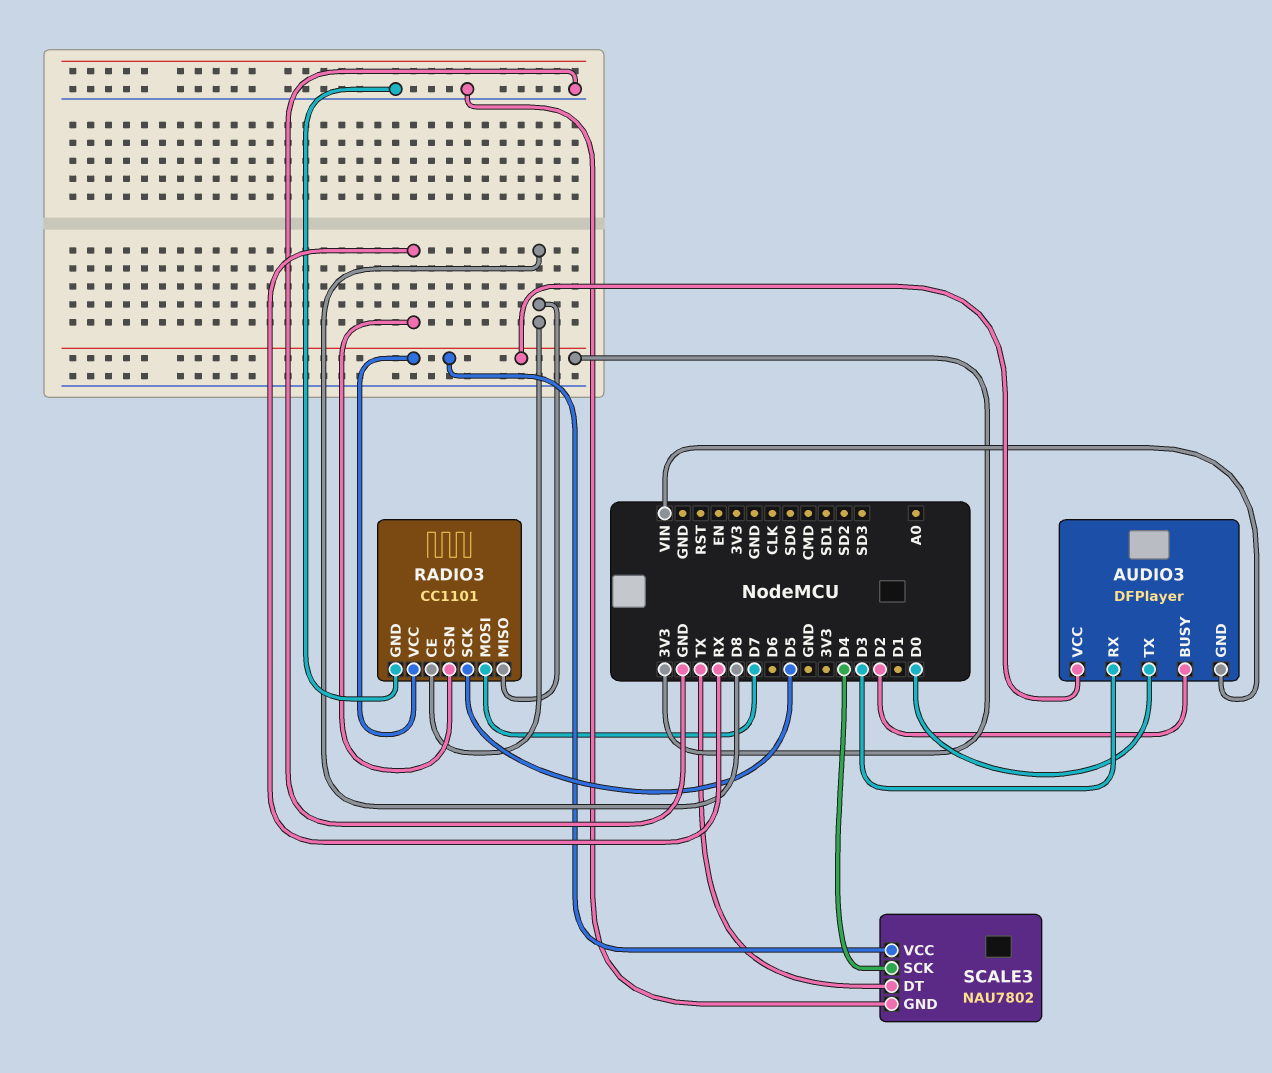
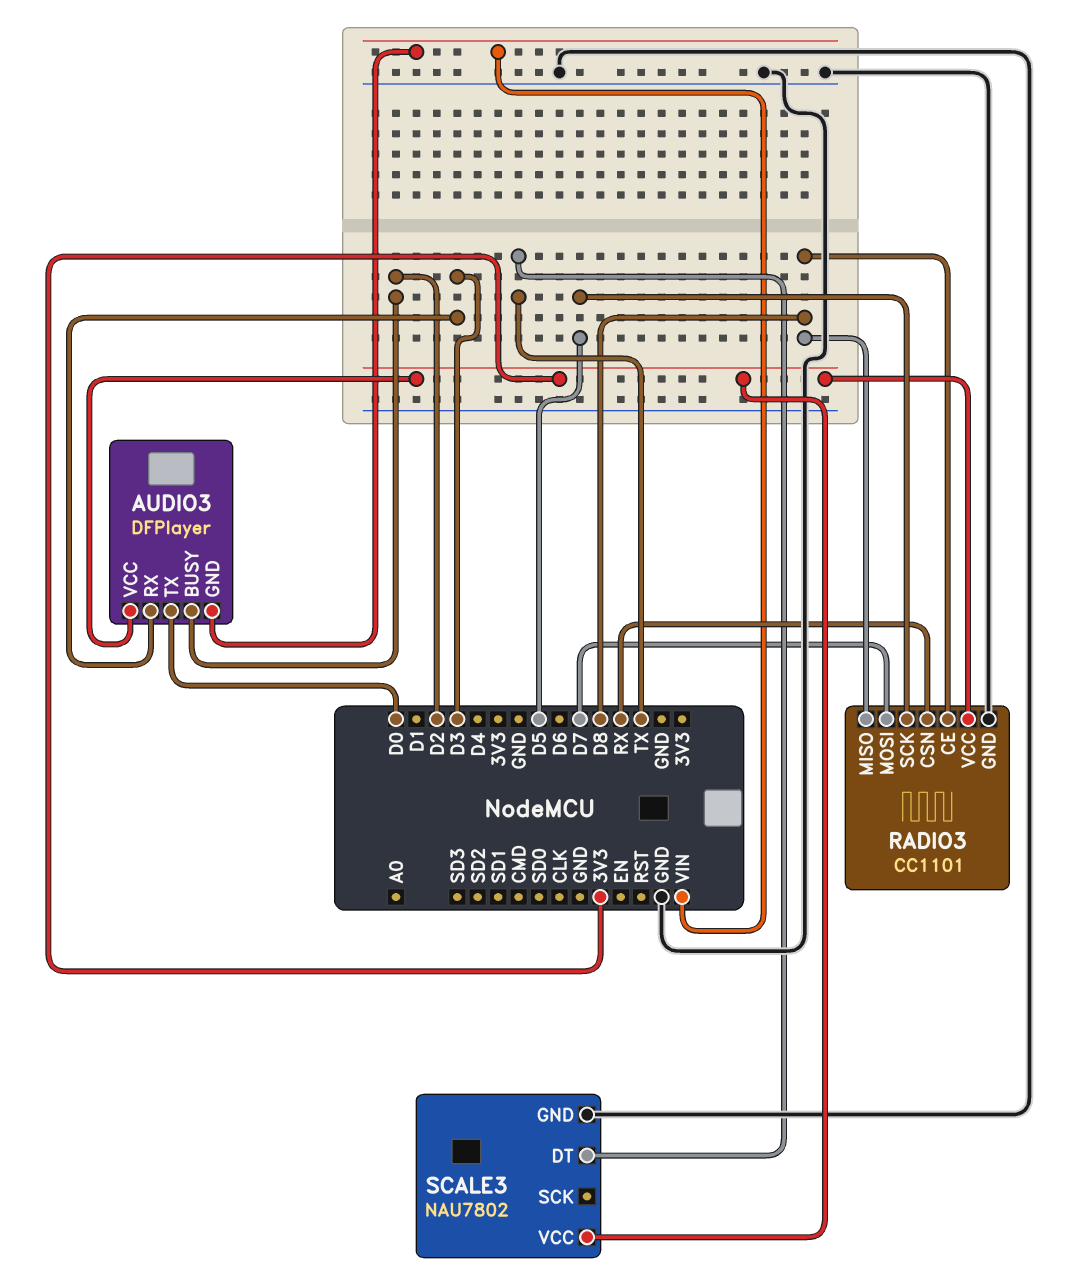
SCALE3 pin SCK: D4 -> none

